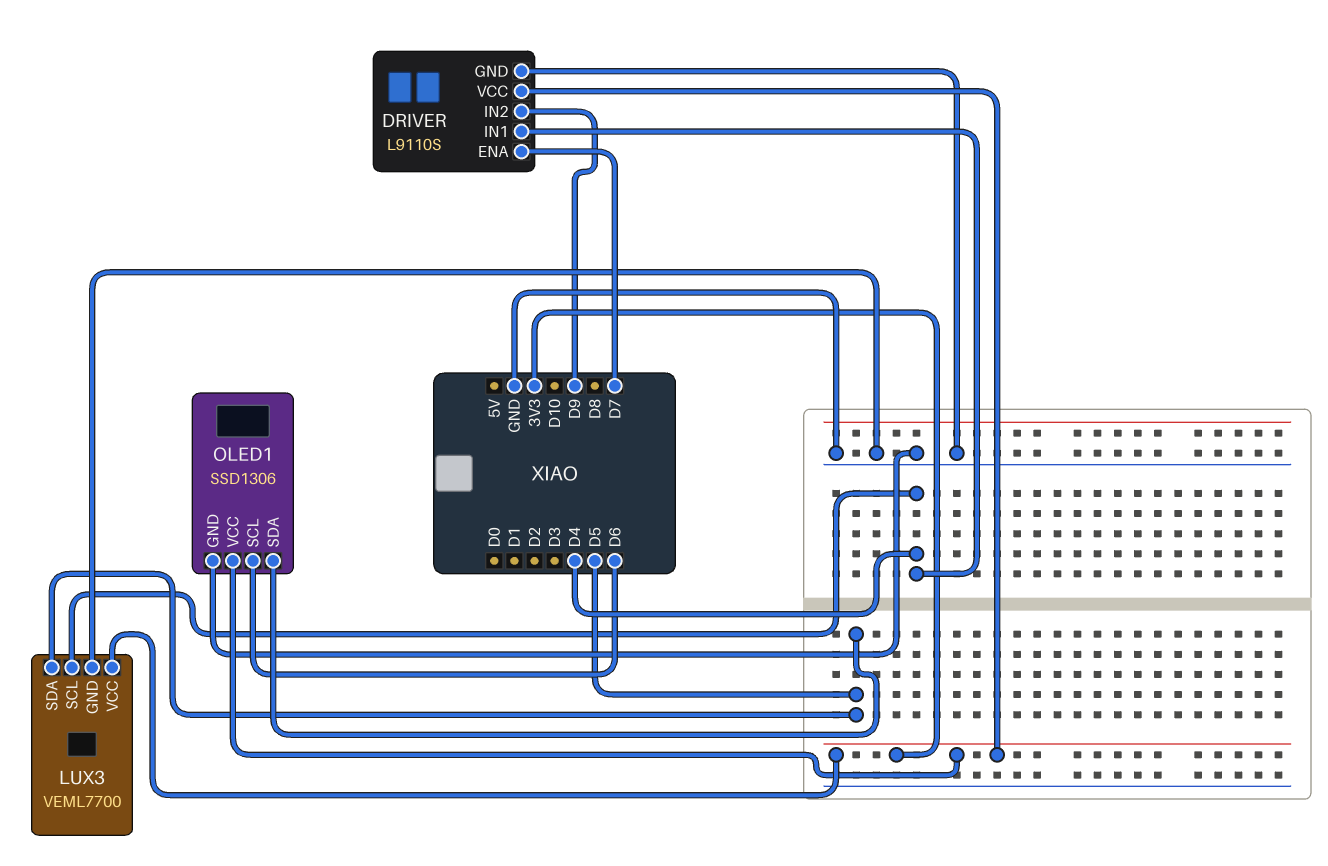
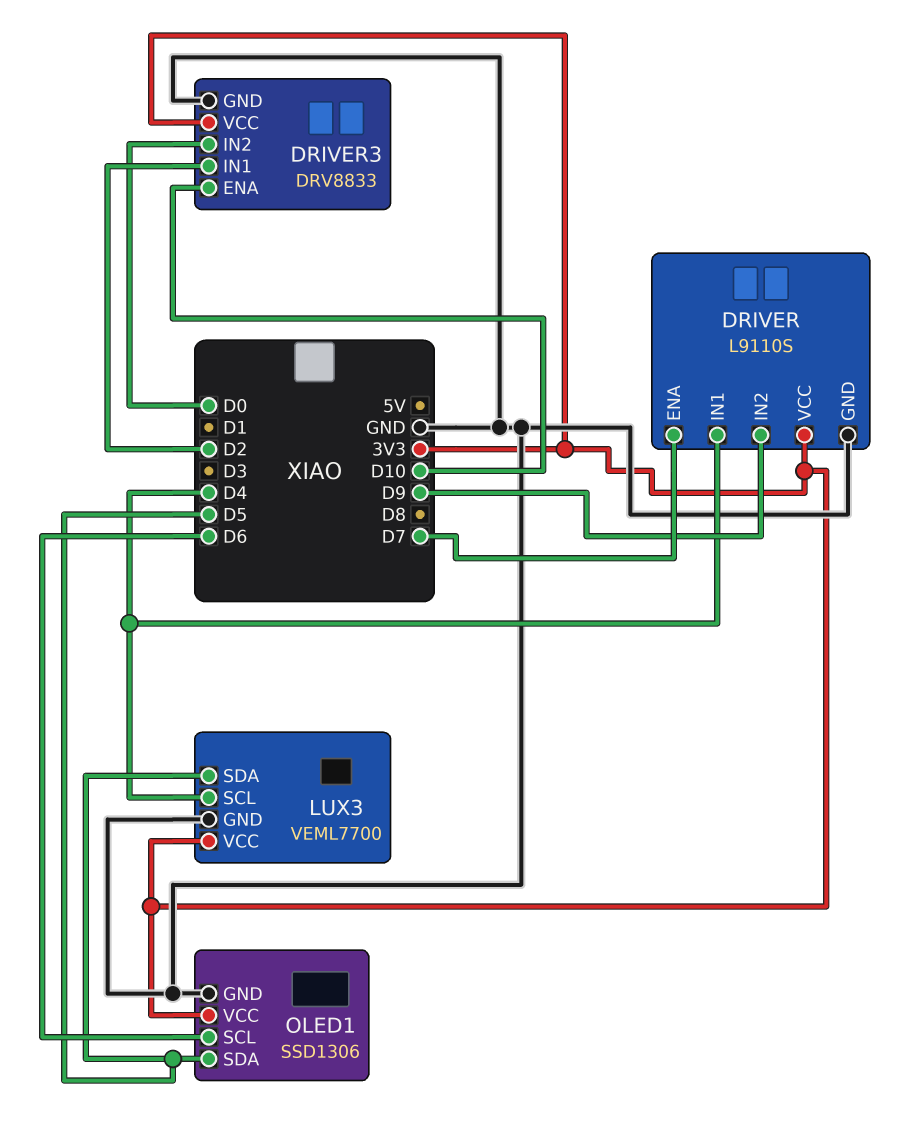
DRIVER3: none -> DRV8833
DRIVER3 pin ENA: none -> D10
DRIVER3 pin GND: none -> GND
DRIVER3 pin IN1: none -> D2
DRIVER3 pin IN2: none -> D0
DRIVER3 pin VCC: none -> 3V3

